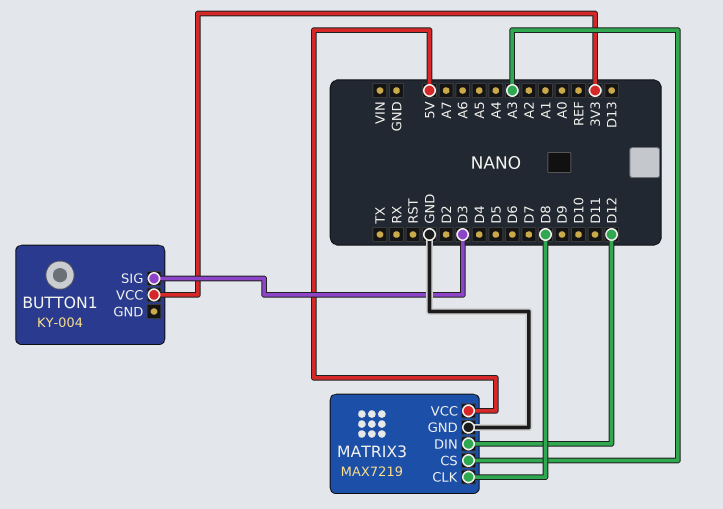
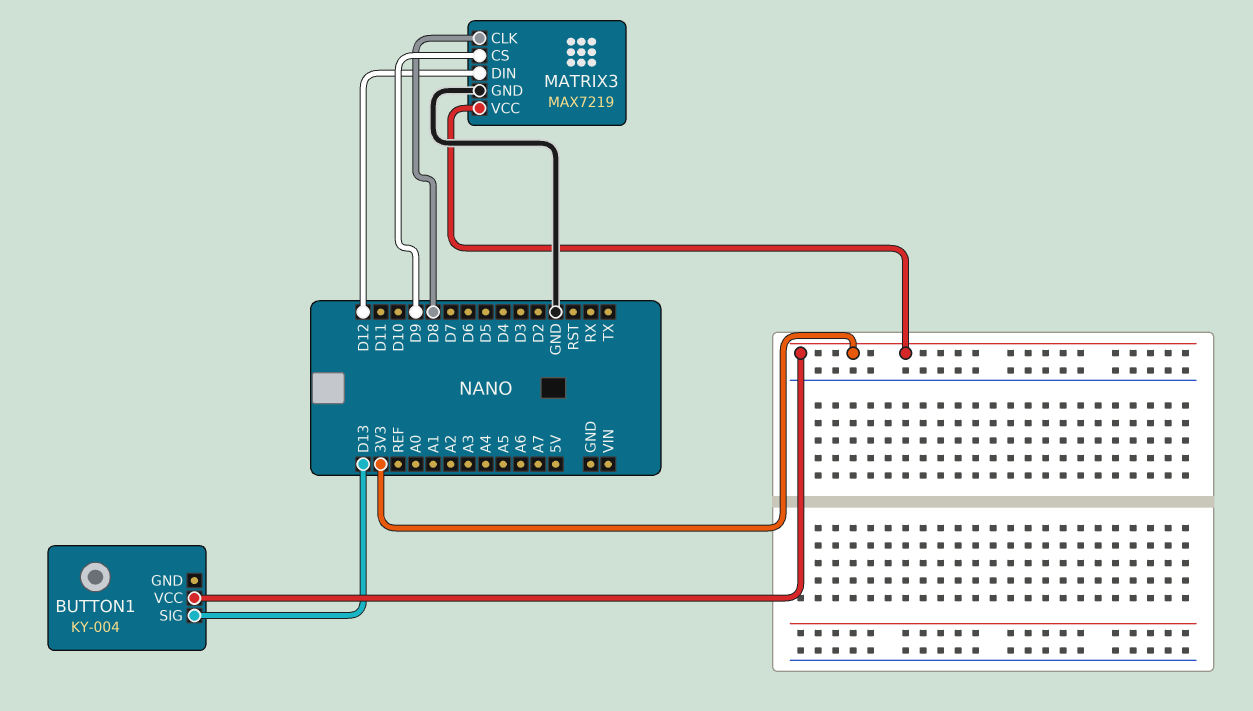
BUTTON1 pin SIG: D3 -> D13
MATRIX3 pin CS: A3 -> D9
MATRIX3 pin VCC: 5V -> 3V3

